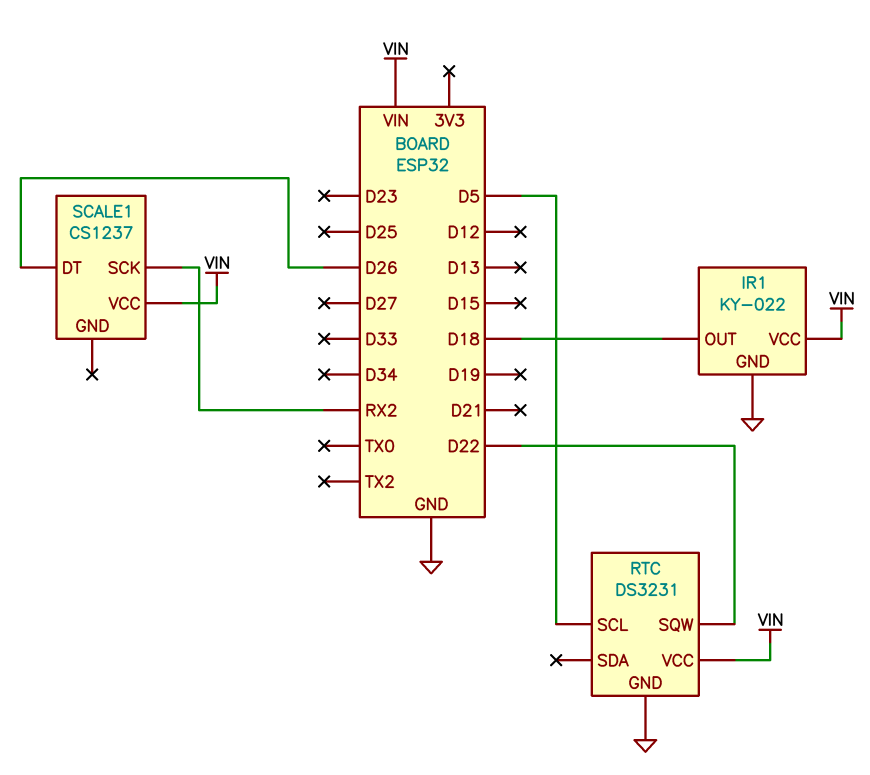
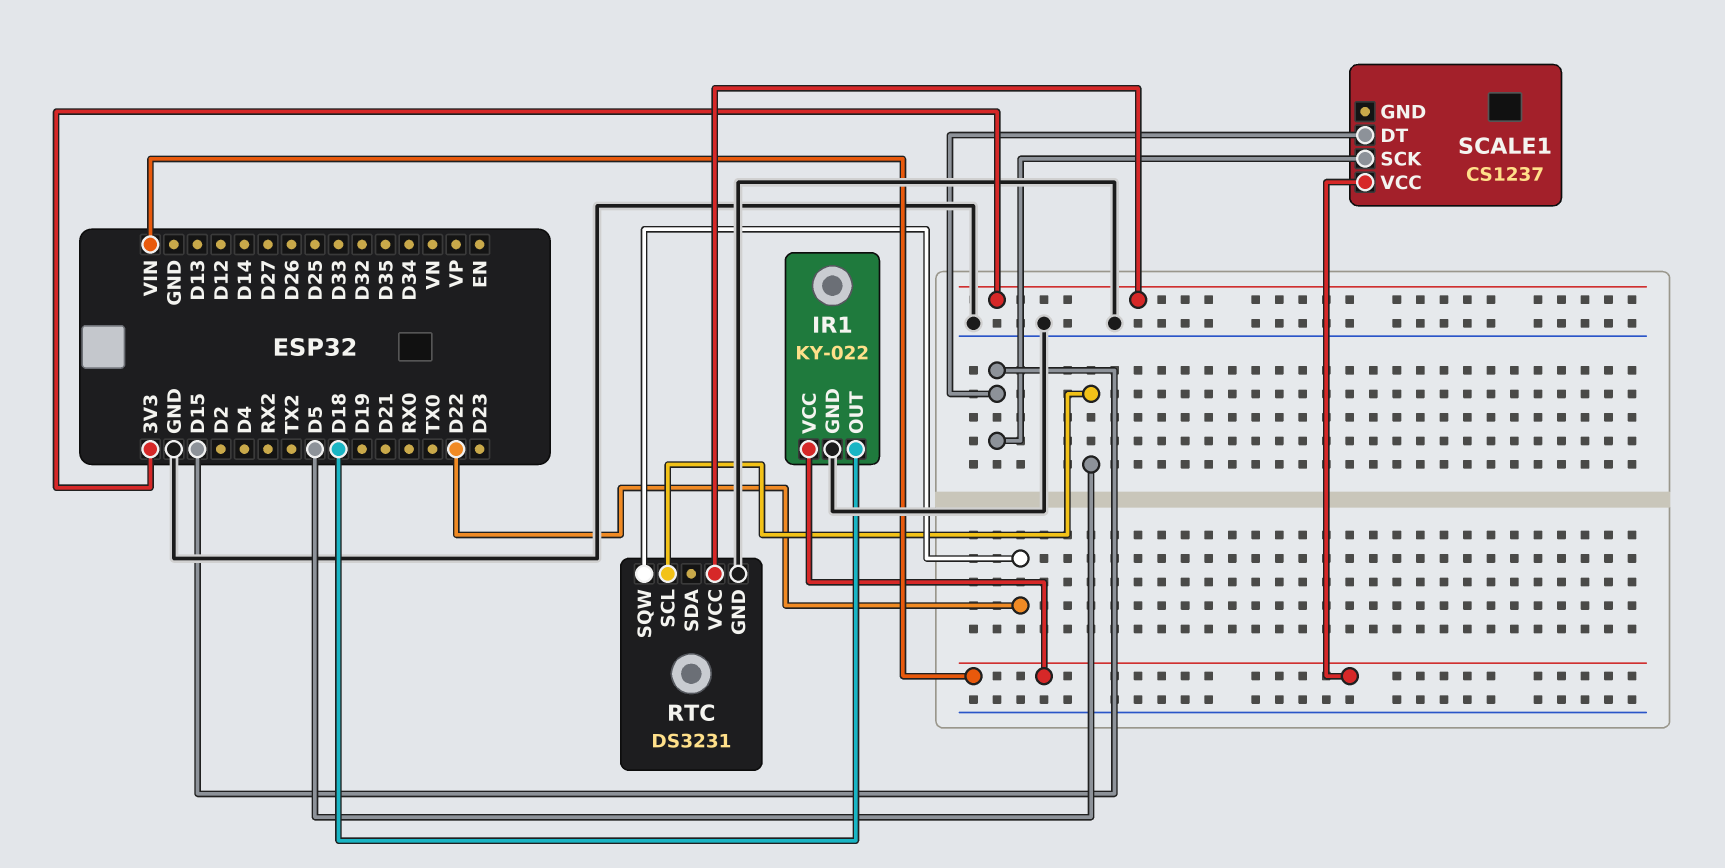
RTC pin VCC: VIN -> 3V3
SCALE1 pin DT: D26 -> D15
SCALE1 pin SCK: RX2 -> D15

